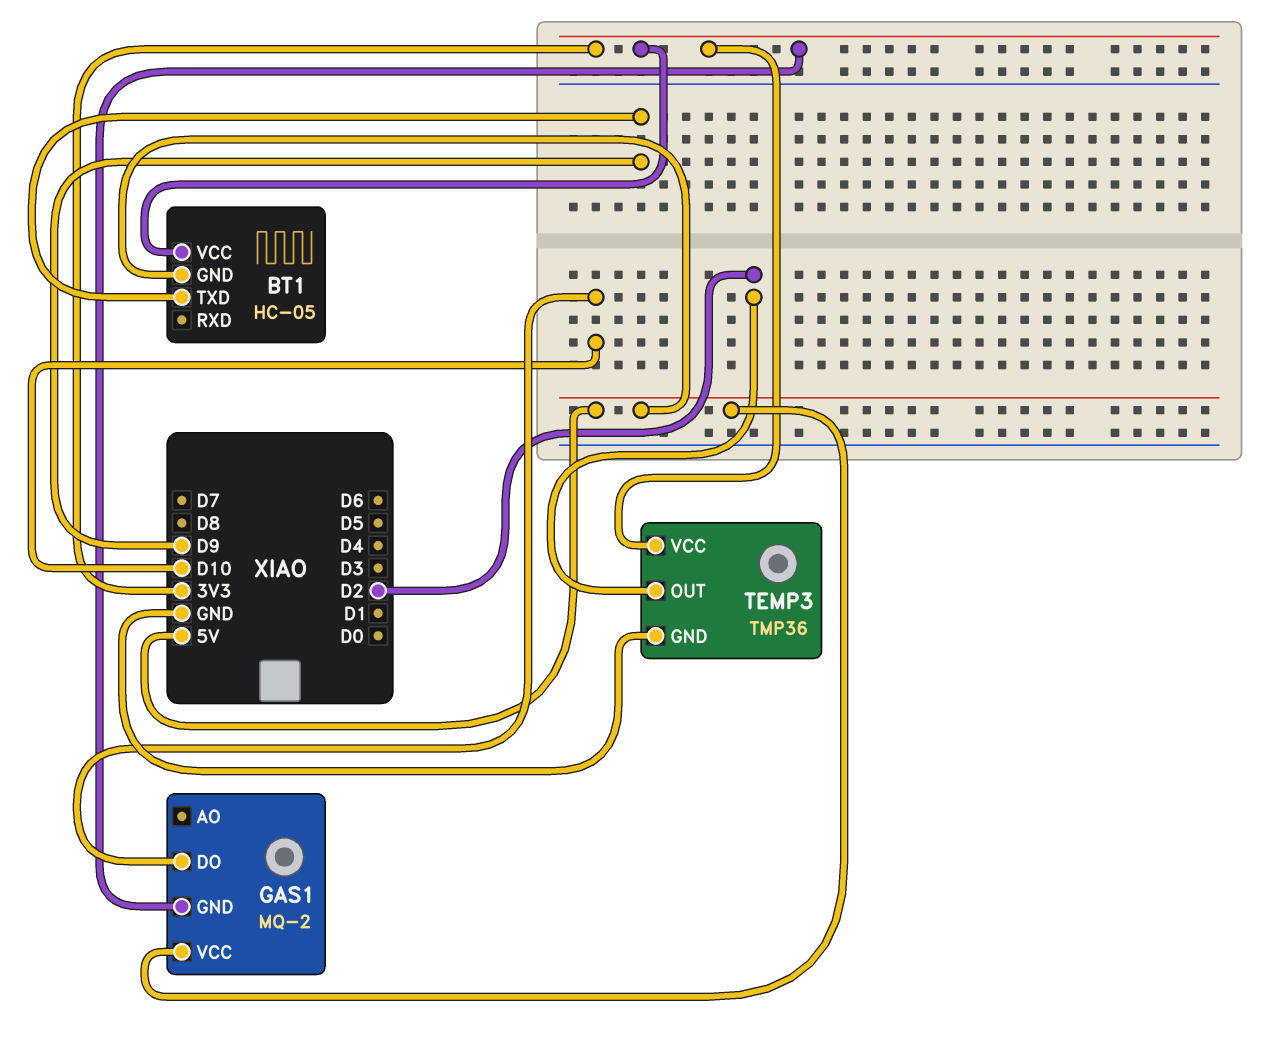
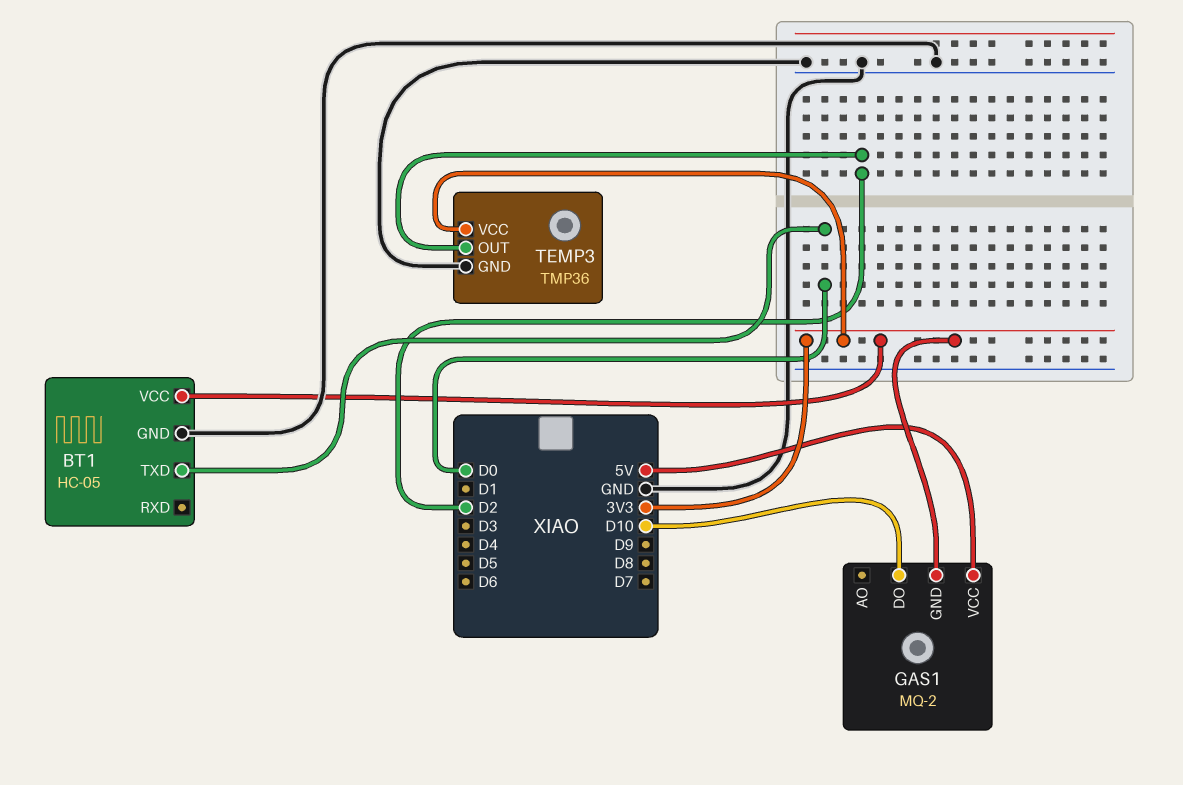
BT1 pin GND: 5V -> GND
BT1 pin TXD: D9 -> D0

